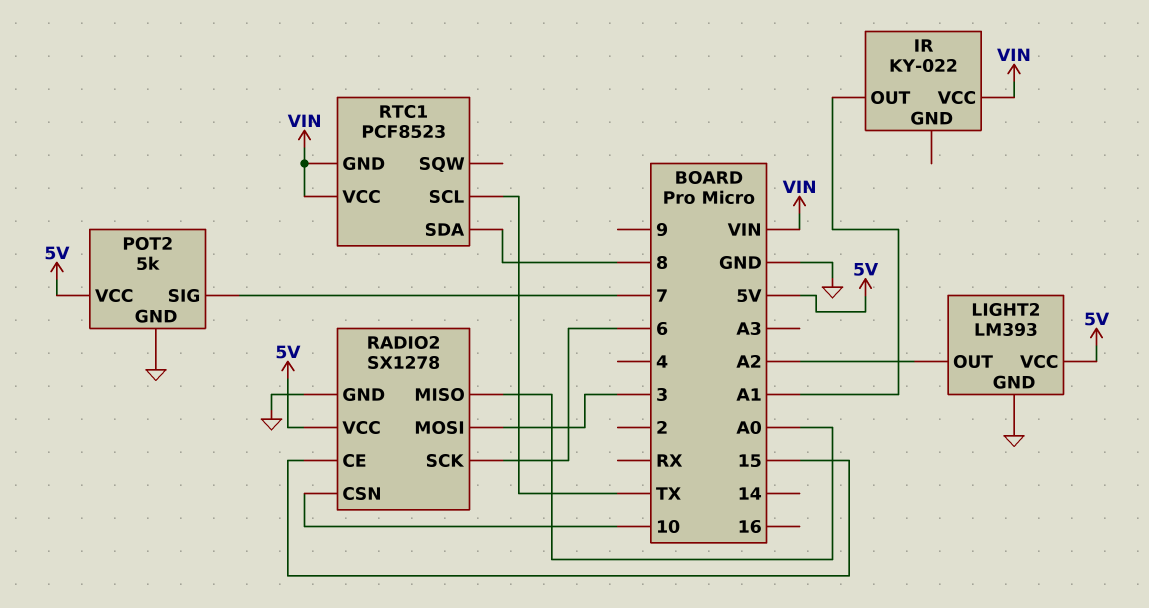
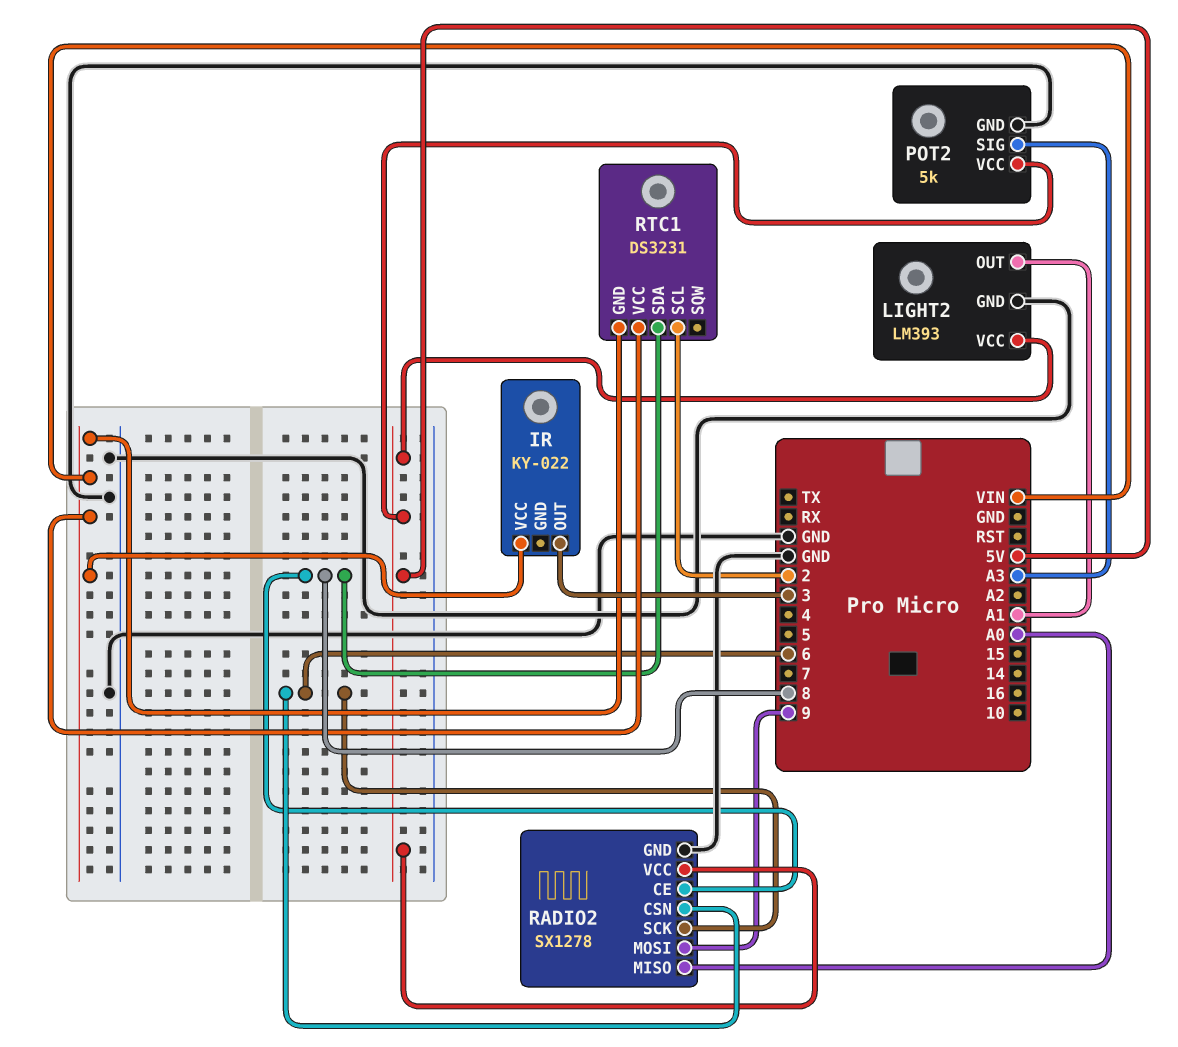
IR pin OUT: A1 -> 3
LIGHT2 pin OUT: A2 -> A1
POT2 pin SIG: 7 -> A3
RADIO2 pin CE: 15 -> 8
RADIO2 pin CSN: 10 -> 6
RADIO2 pin MOSI: 3 -> 9
RTC1: PCF8523 -> DS3231
RTC1 pin SCL: TX -> 2

